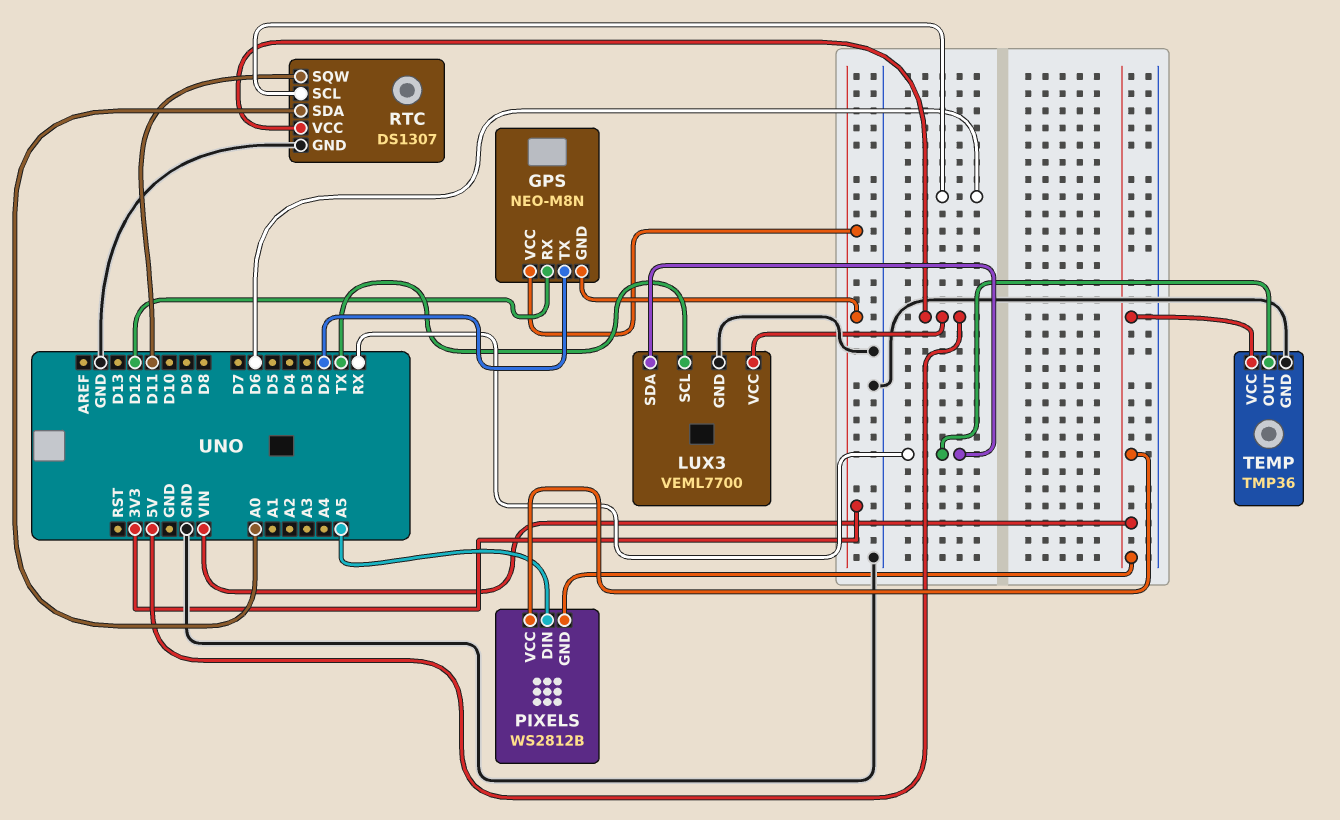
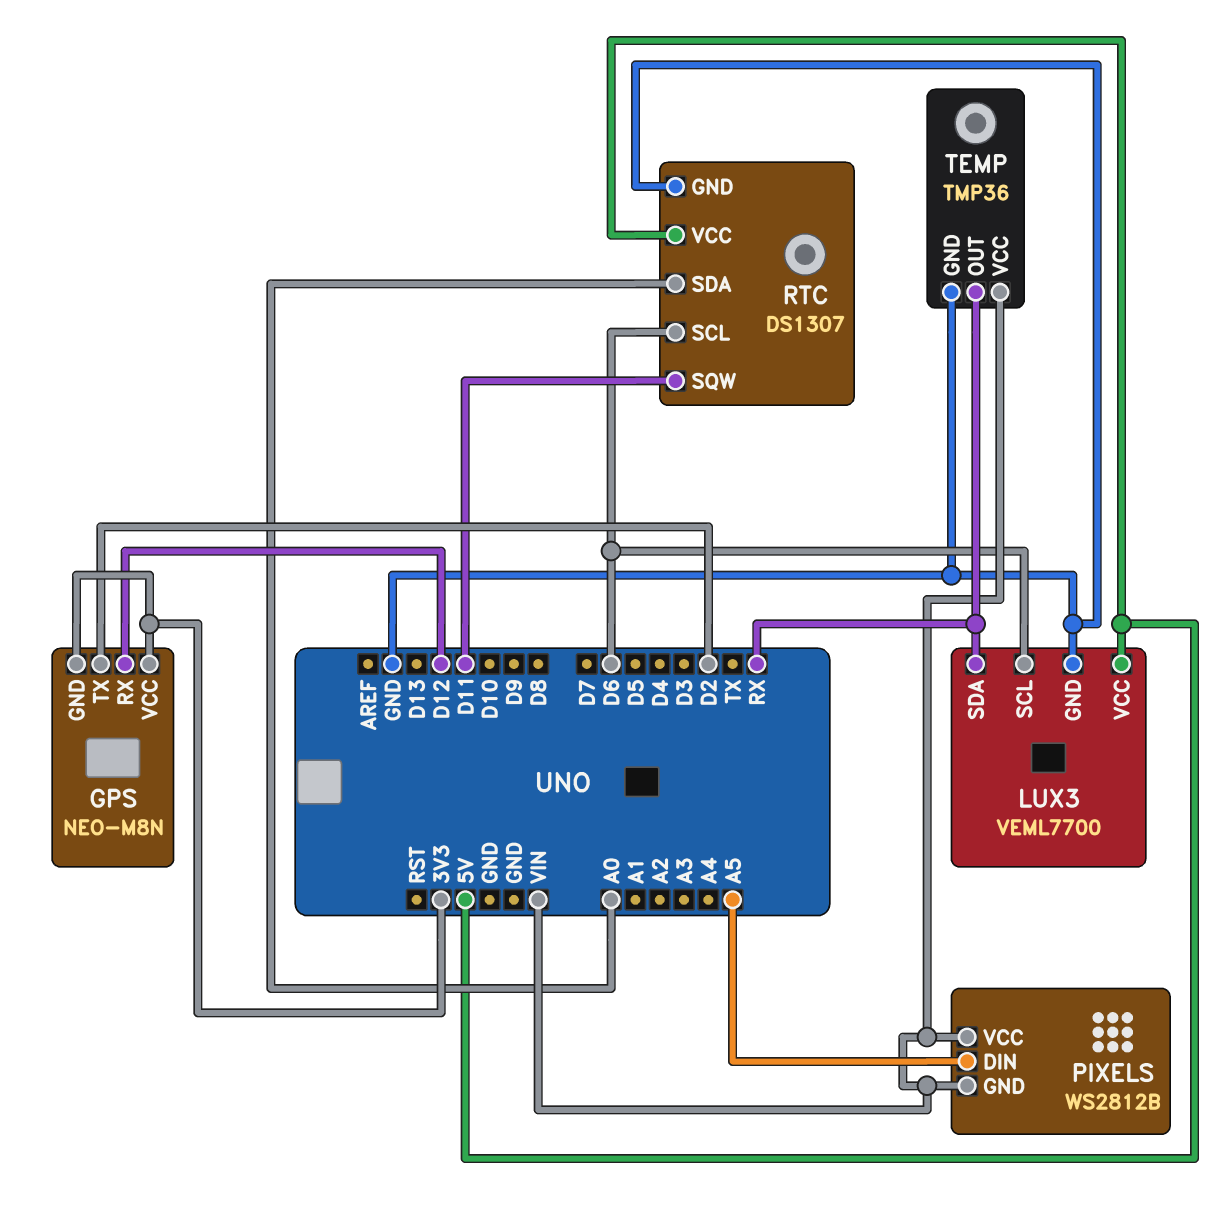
LUX3 pin SCL: TX -> D6

